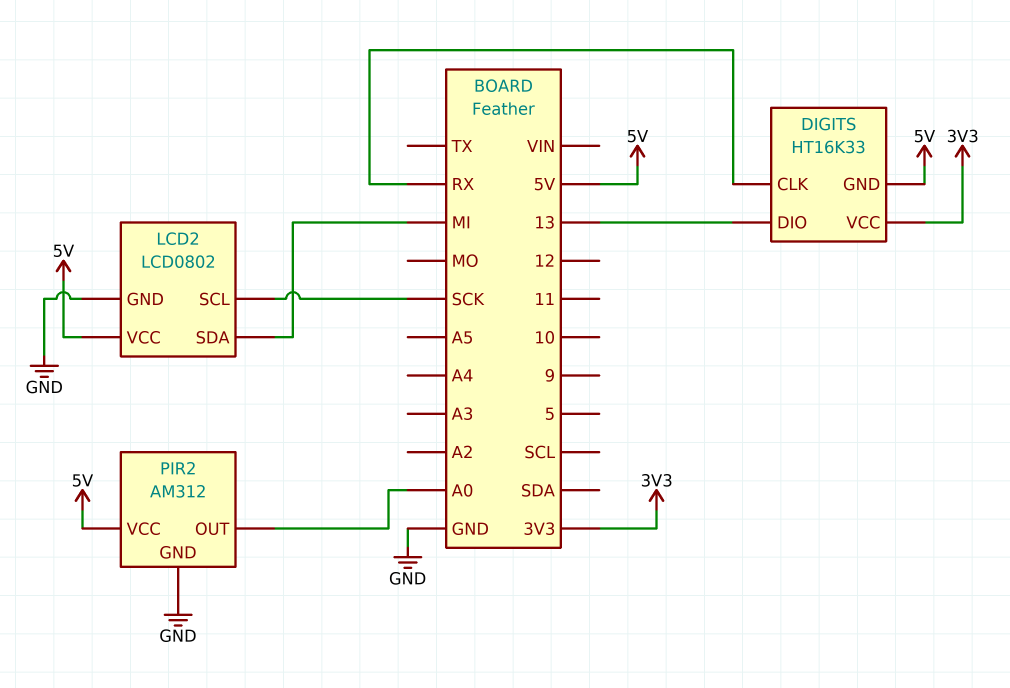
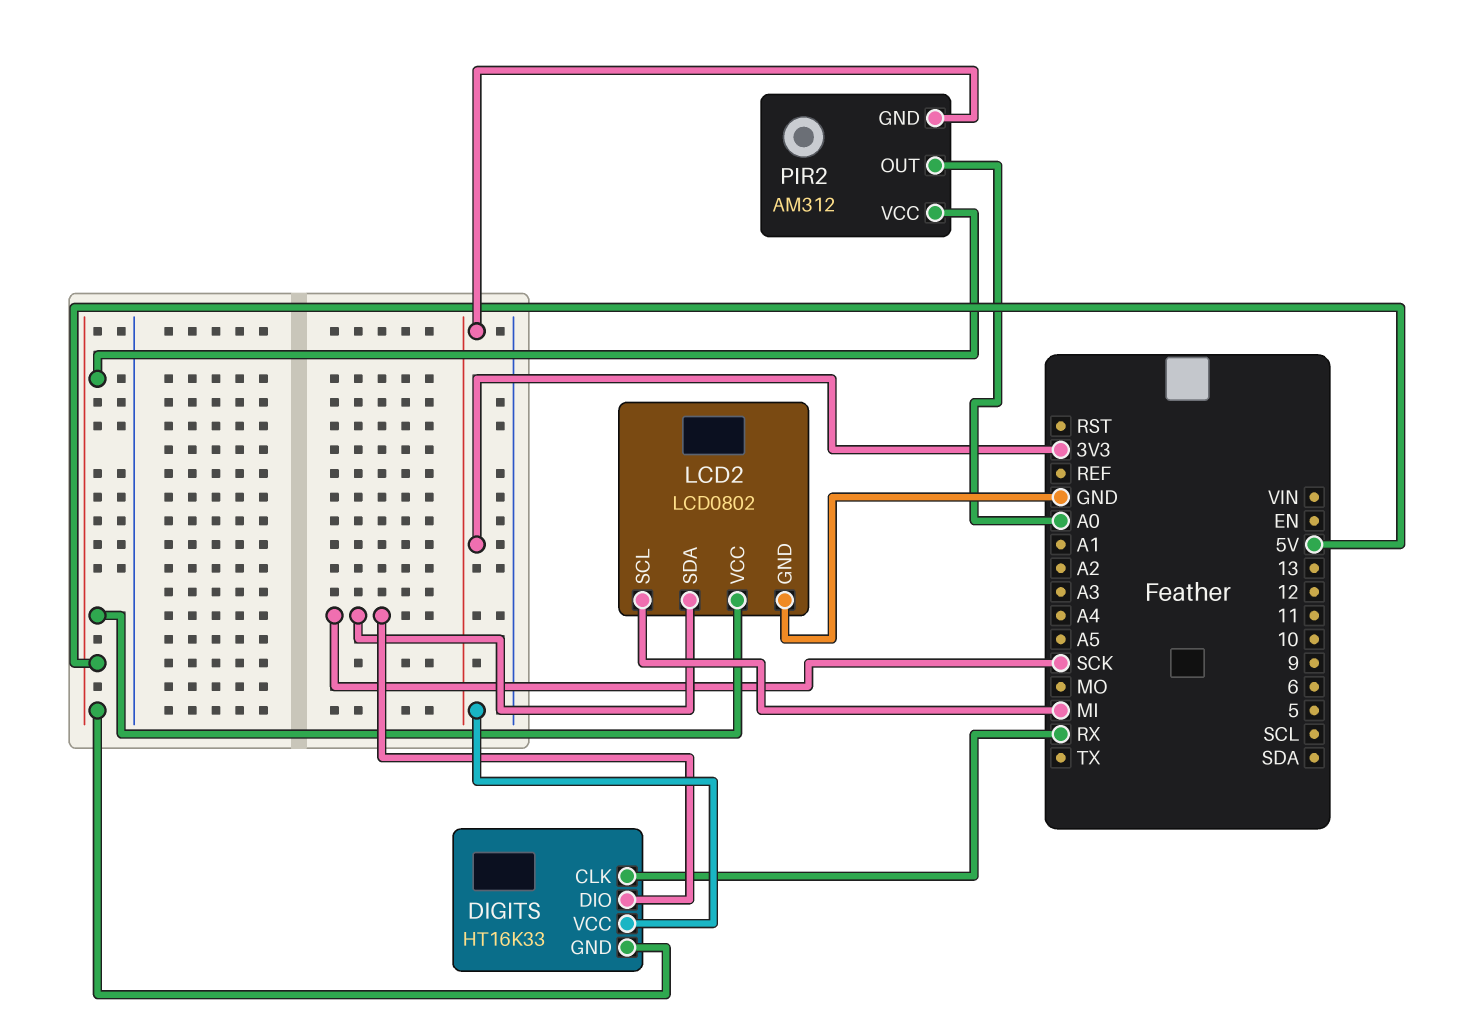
DIGITS pin DIO: 13 -> SCK
LCD2 pin SCL: SCK -> MI
LCD2 pin SDA: MI -> SCK
PIR2 pin GND: GND -> 3V3

